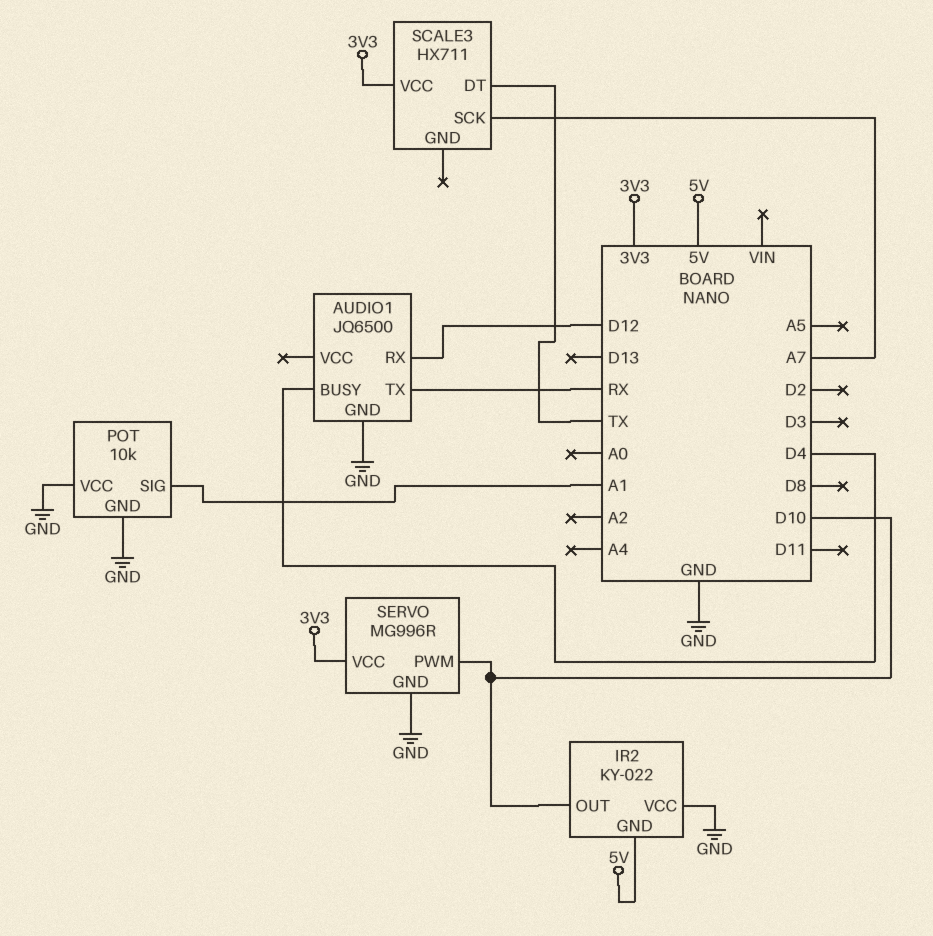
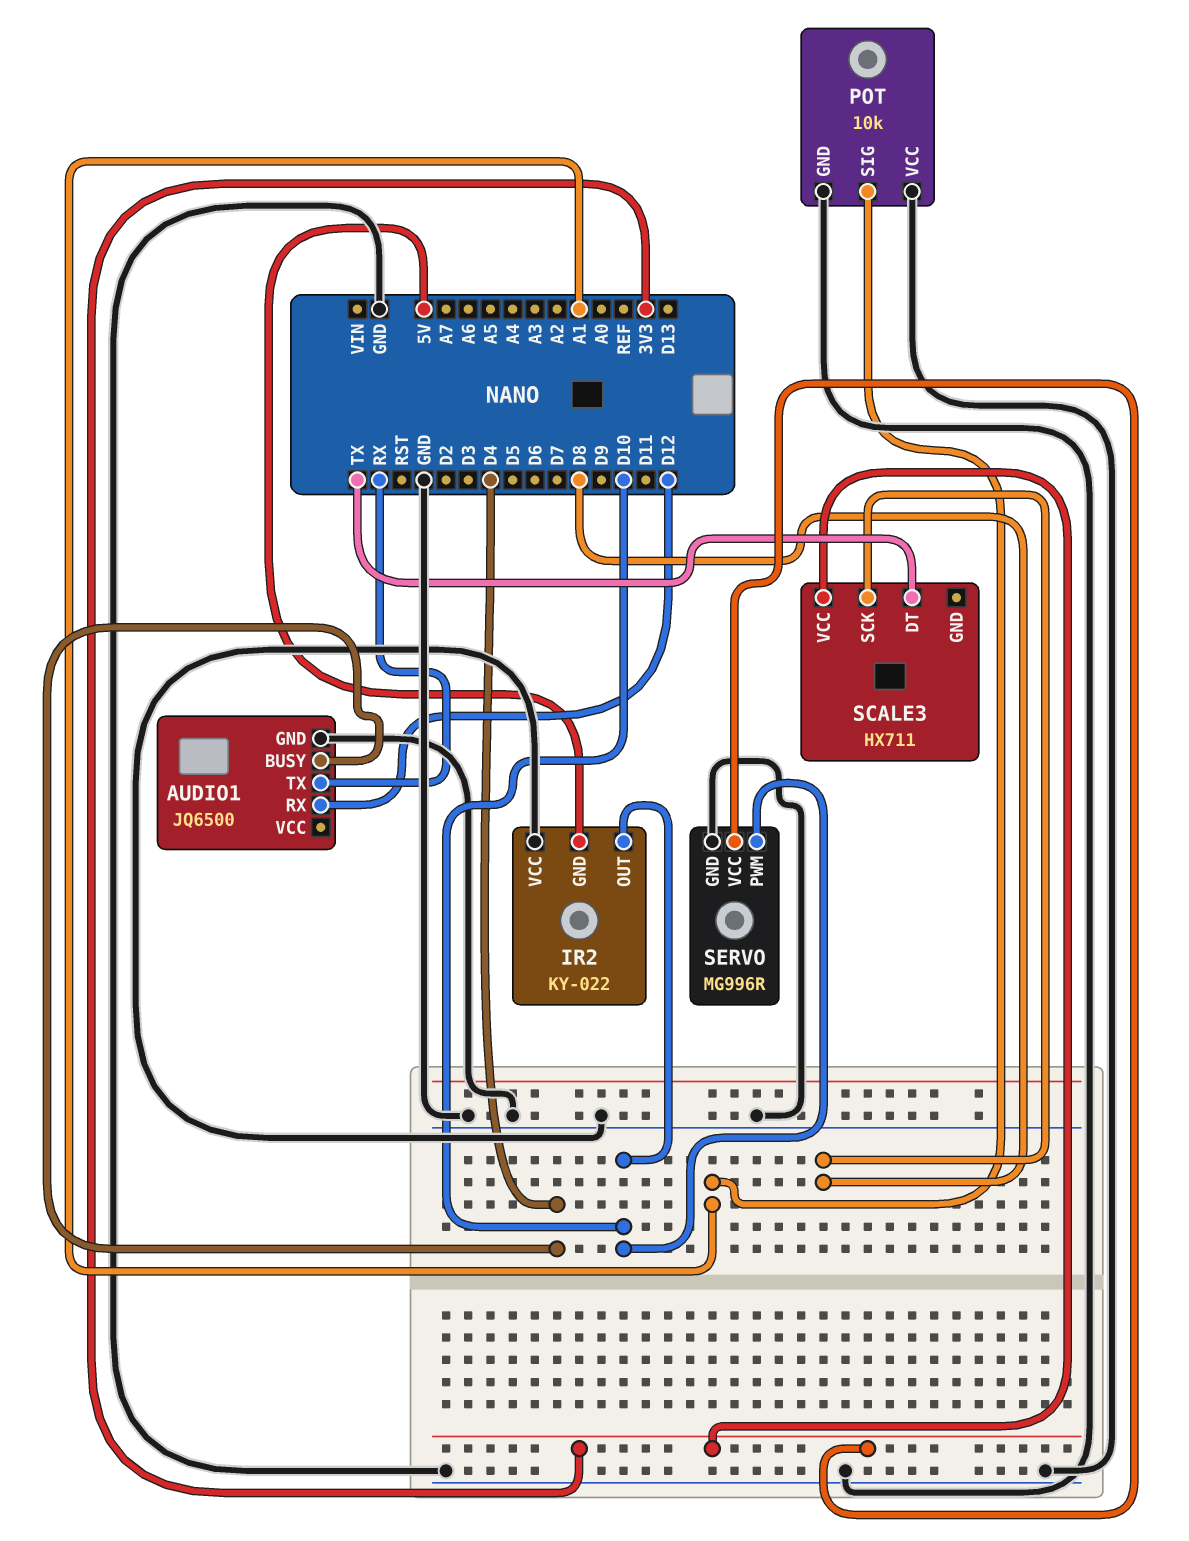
SCALE3 pin SCK: A7 -> D8

